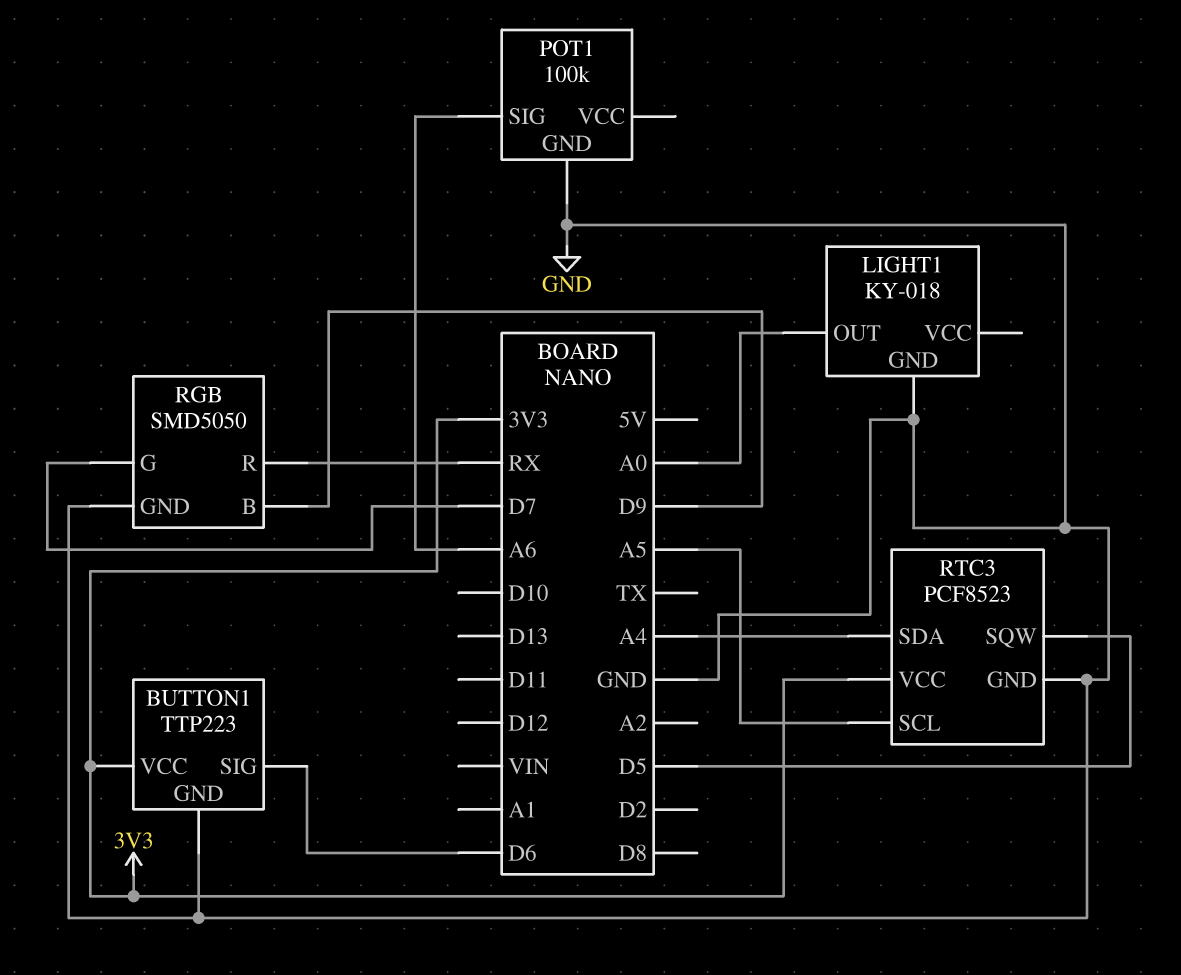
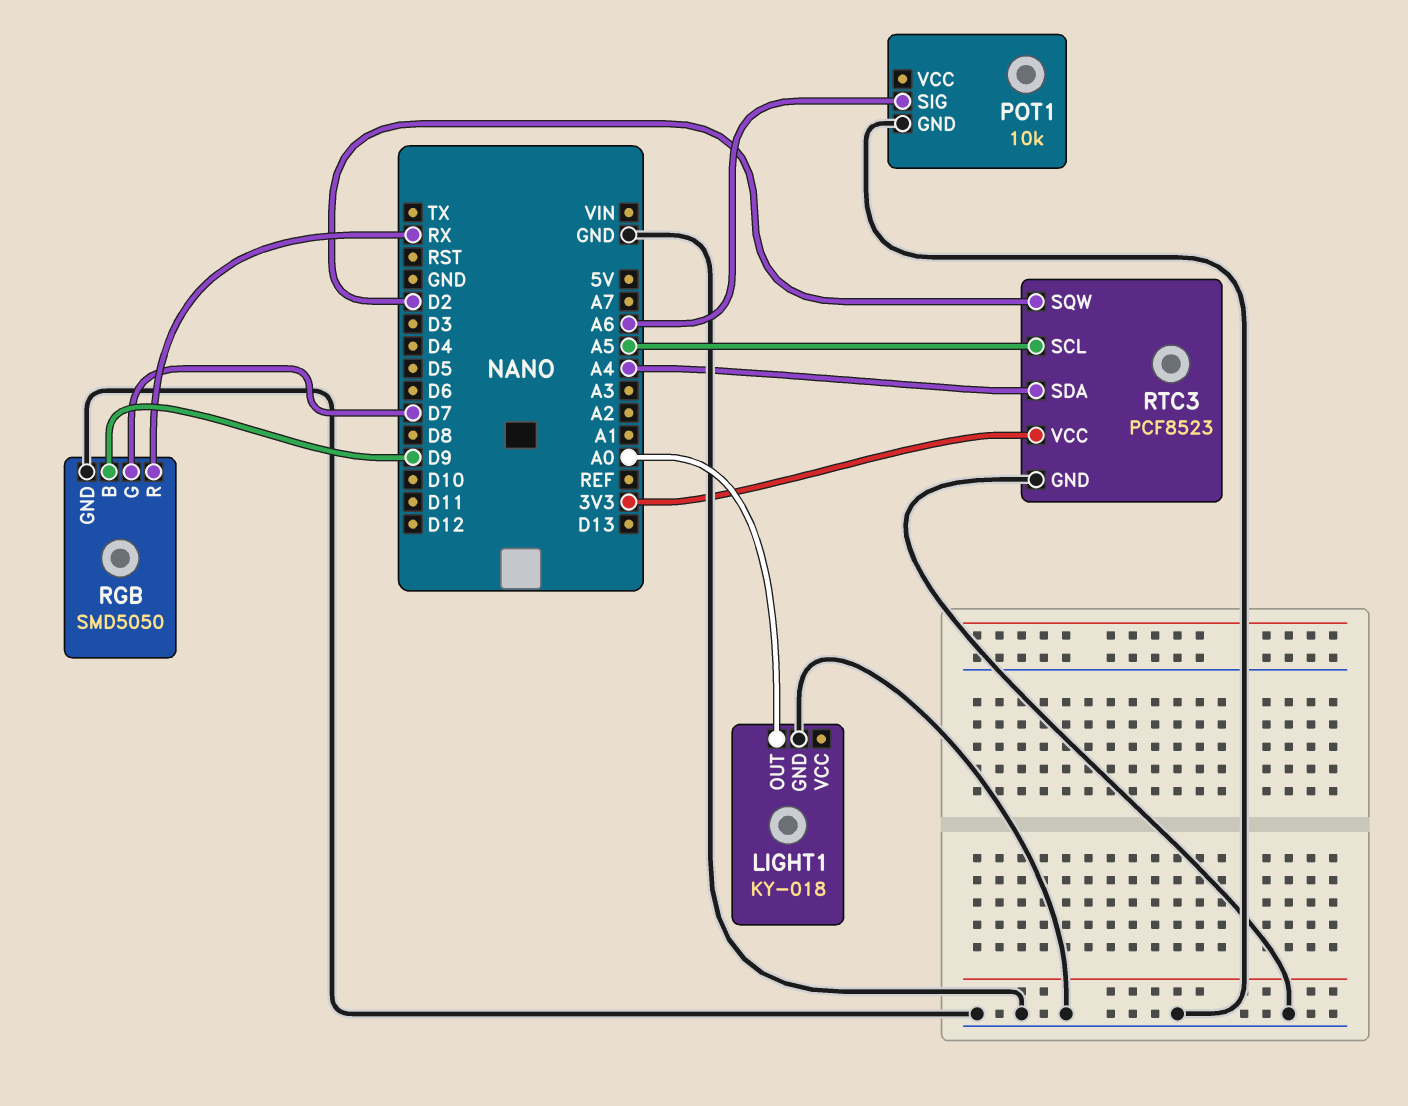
BUTTON1: TTP223 -> none
BUTTON1 pin GND: GND -> none
BUTTON1 pin SIG: D6 -> none
BUTTON1 pin VCC: 3V3 -> none
POT1: 100k -> 10k
RTC3 pin SQW: D5 -> D2

